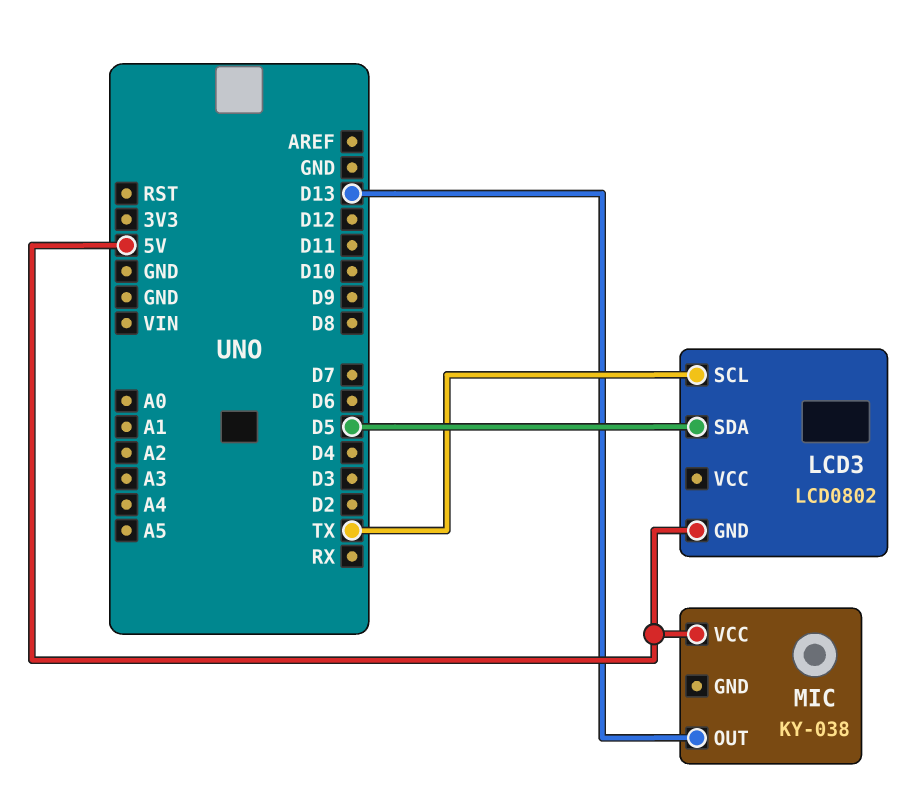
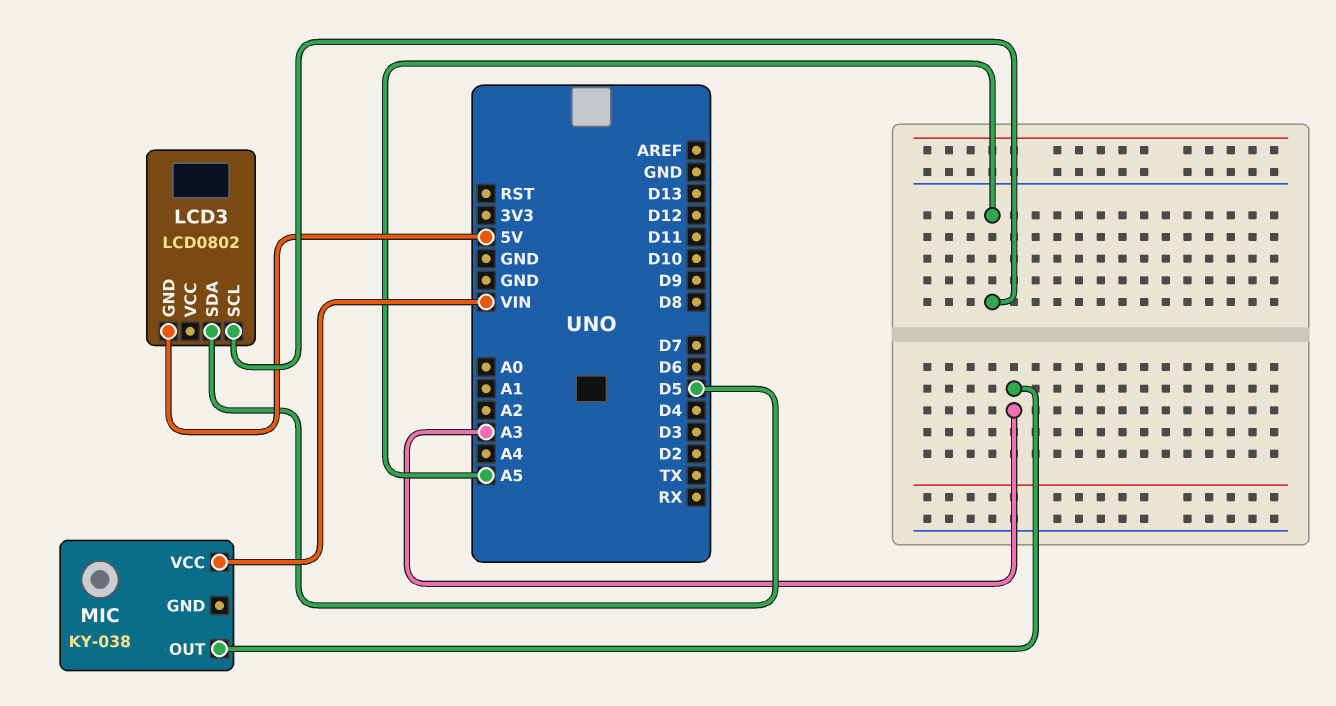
LCD3 pin SCL: TX -> A5
MIC pin OUT: D13 -> A3
MIC pin VCC: 5V -> VIN

